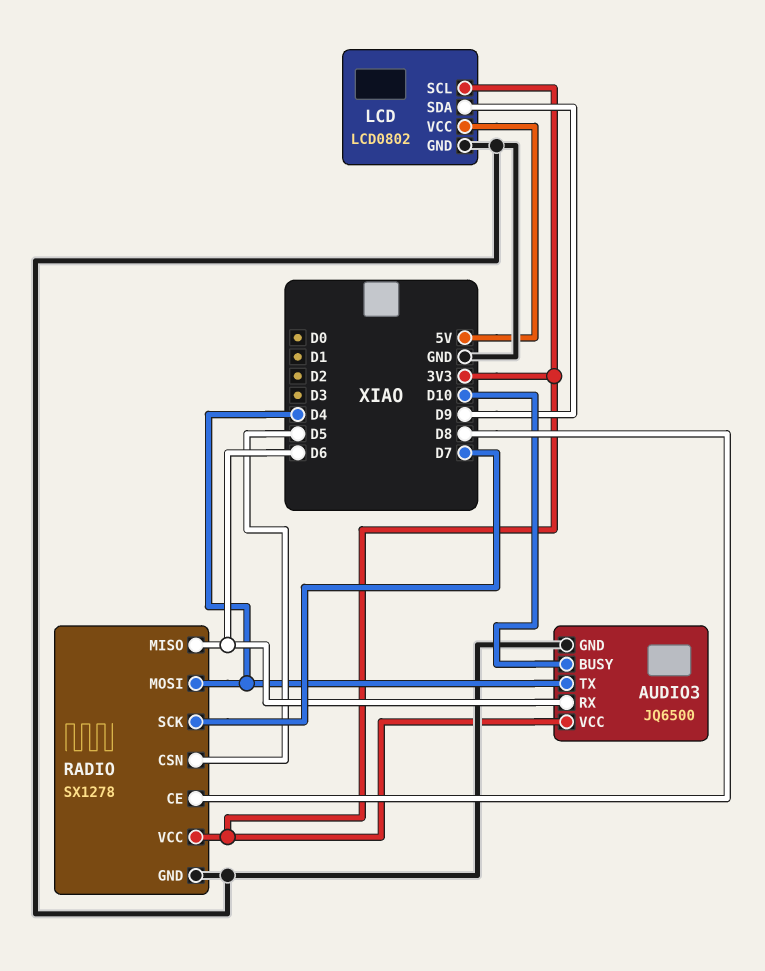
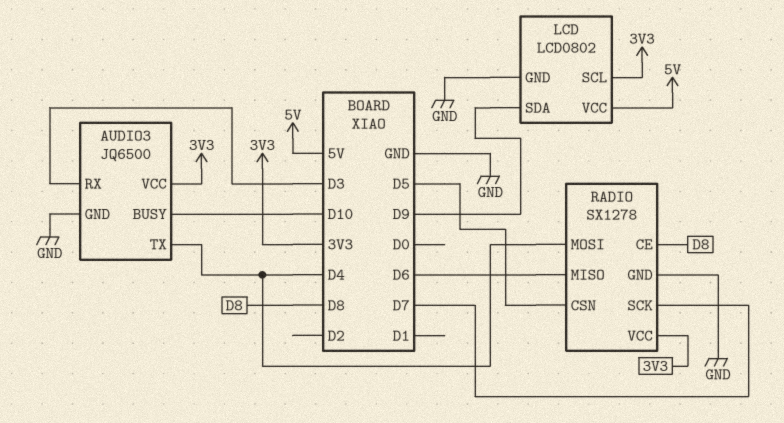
AUDIO3 pin RX: D6 -> D3

